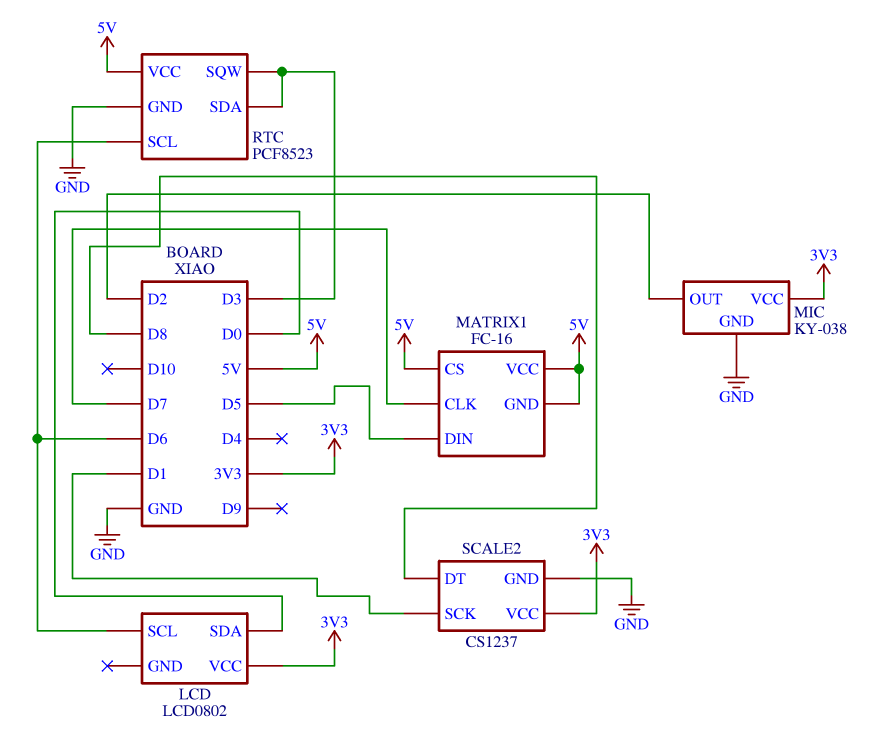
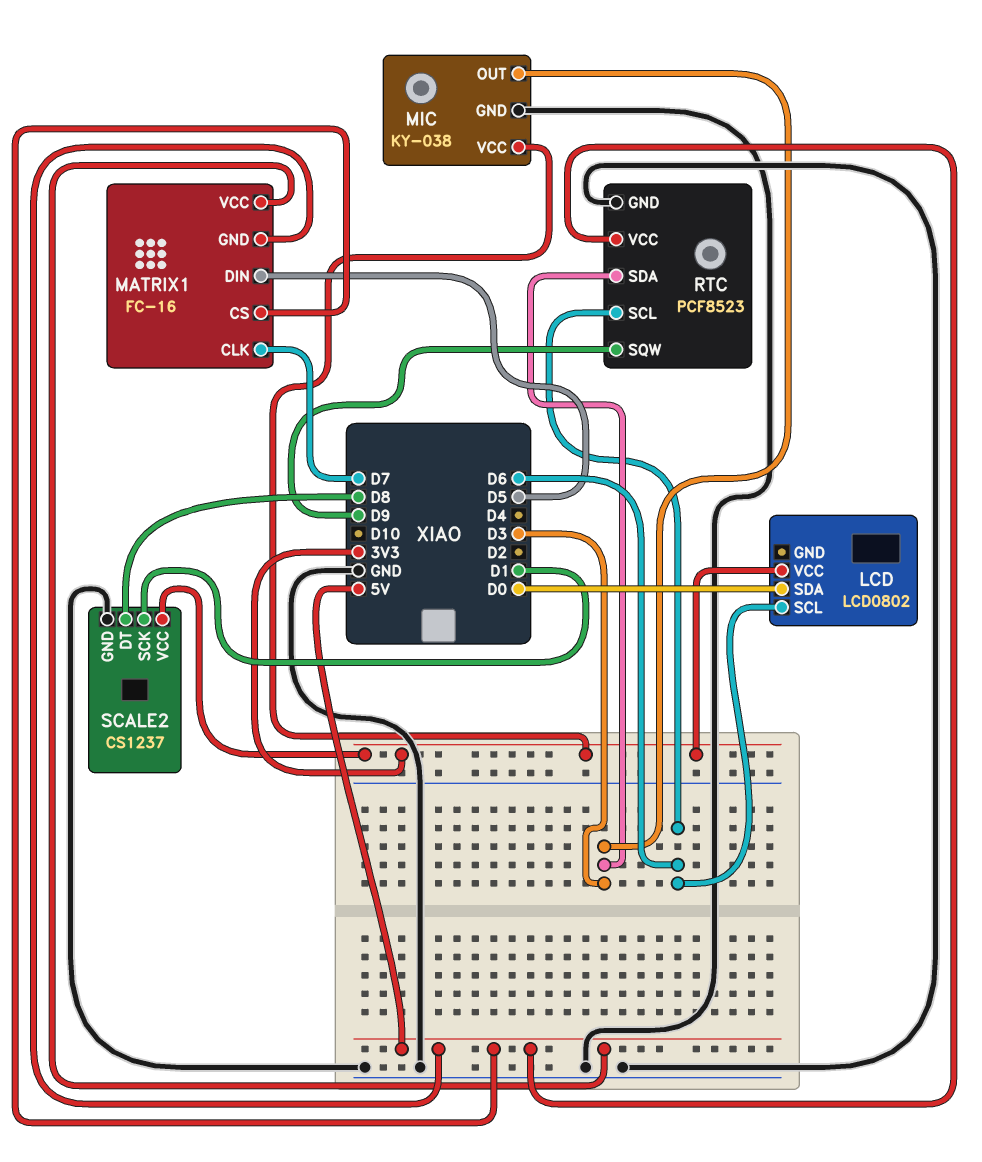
MIC pin OUT: D2 -> D3
RTC pin SQW: D3 -> D9

